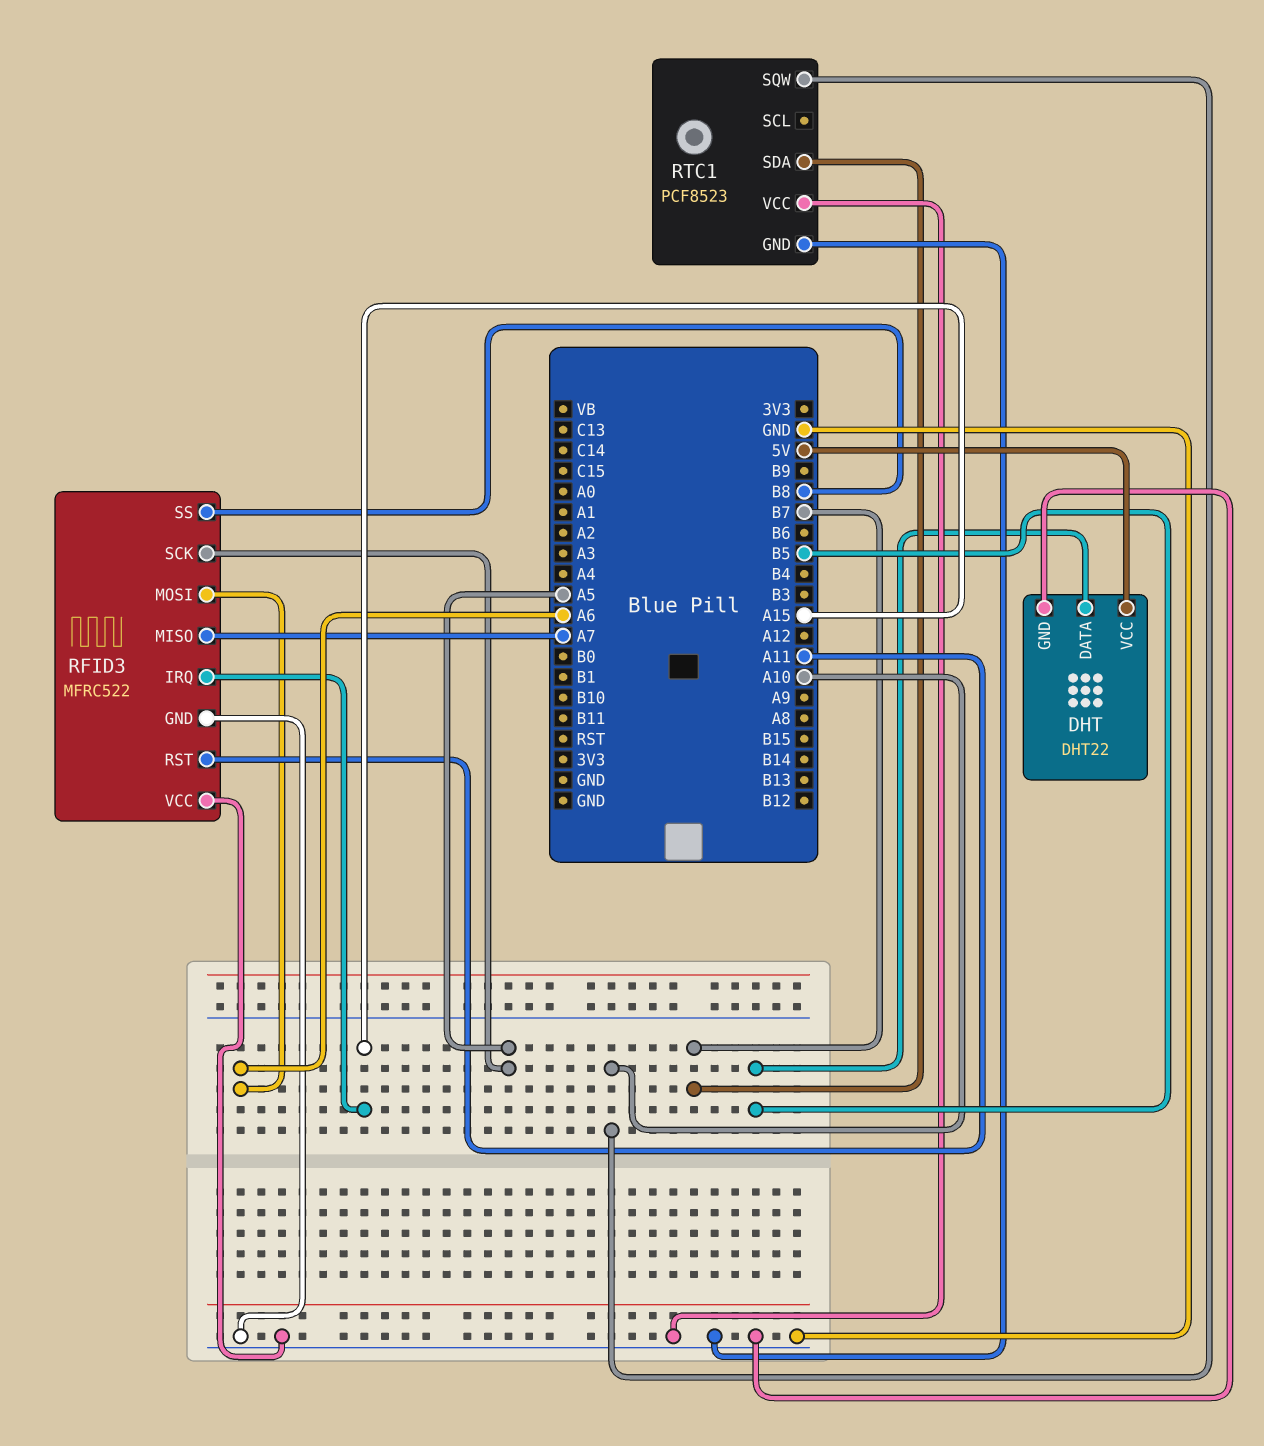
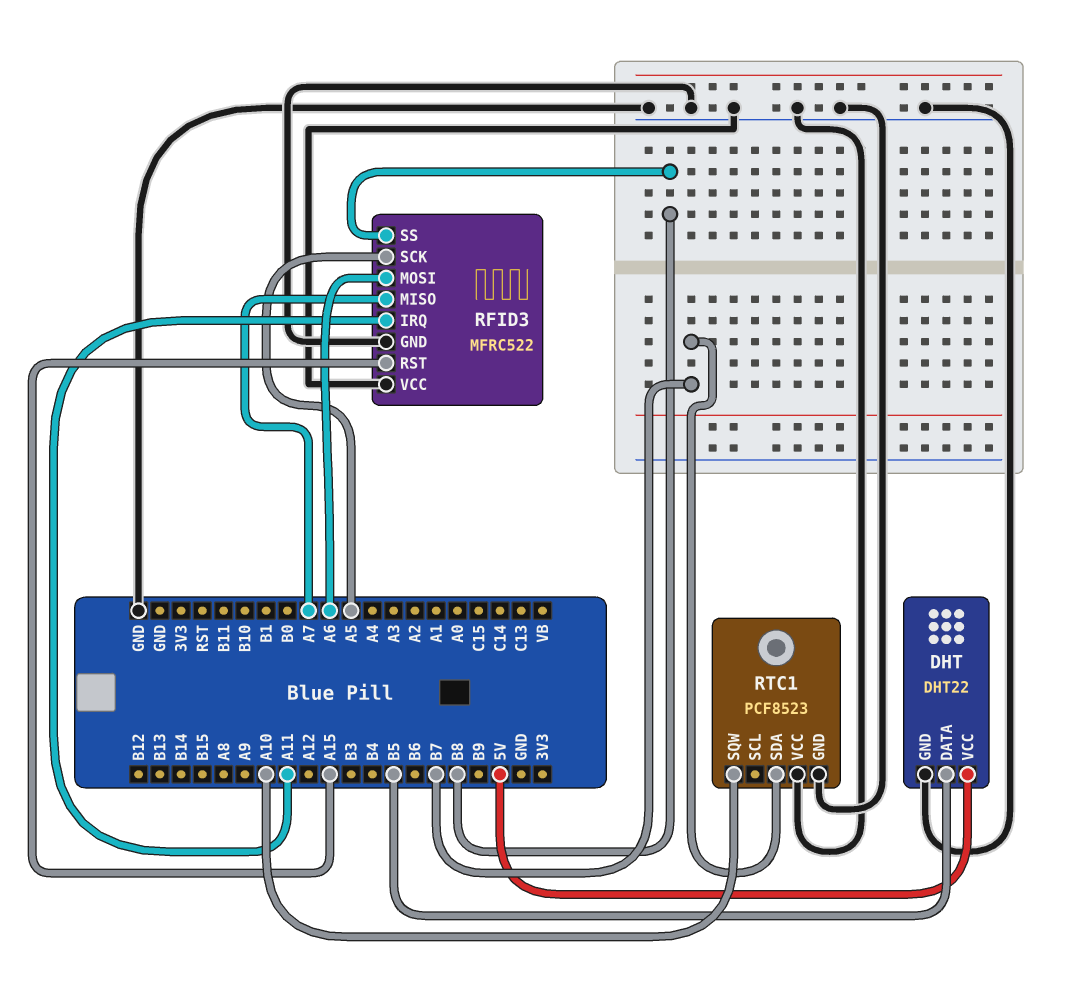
RFID3 pin IRQ: A15 -> A11
RFID3 pin RST: A11 -> A15

